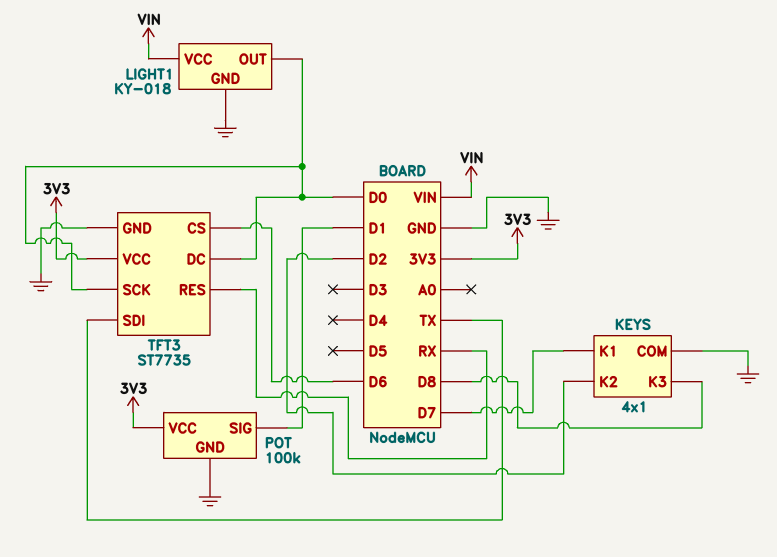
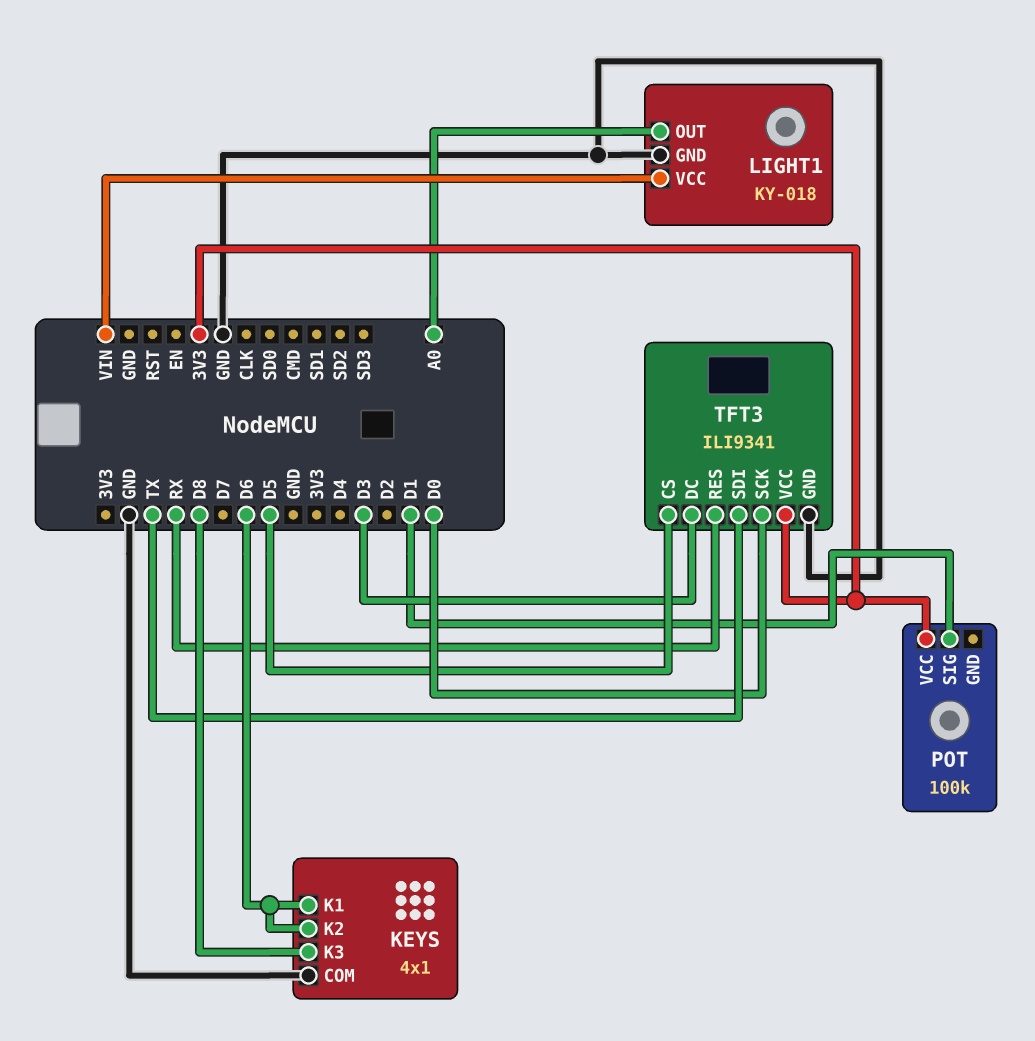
KEYS pin K1: D7 -> D6
KEYS pin K2: D2 -> D6
LIGHT1 pin OUT: D0 -> A0
POT pin GND: GND -> none
TFT3: ST7735 -> ILI9341
TFT3 pin CS: D6 -> D5
TFT3 pin DC: D0 -> D3

